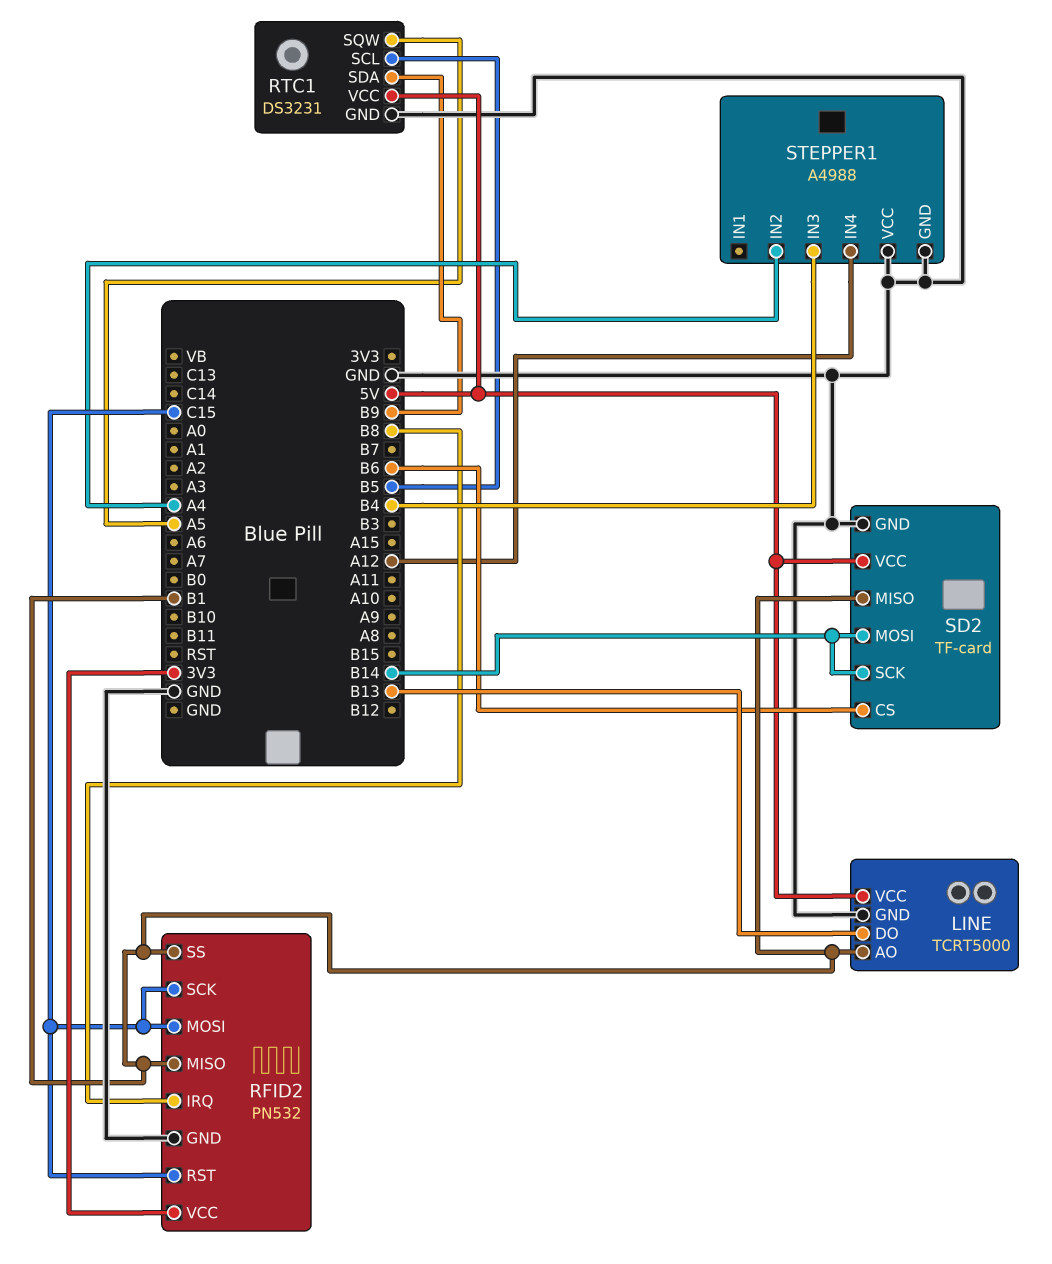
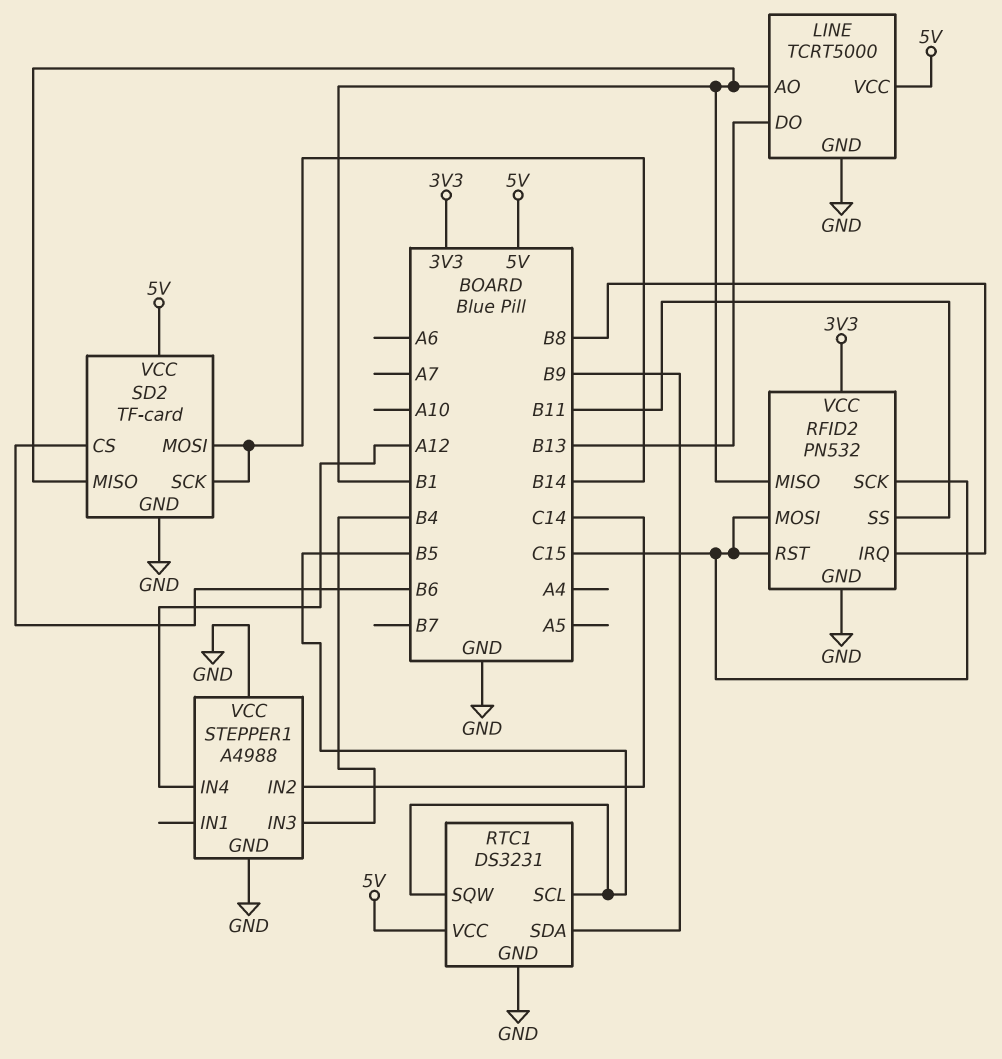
RFID2 pin SS: B1 -> B11
RTC1 pin SQW: A5 -> B5
STEPPER1 pin IN2: A4 -> C14

